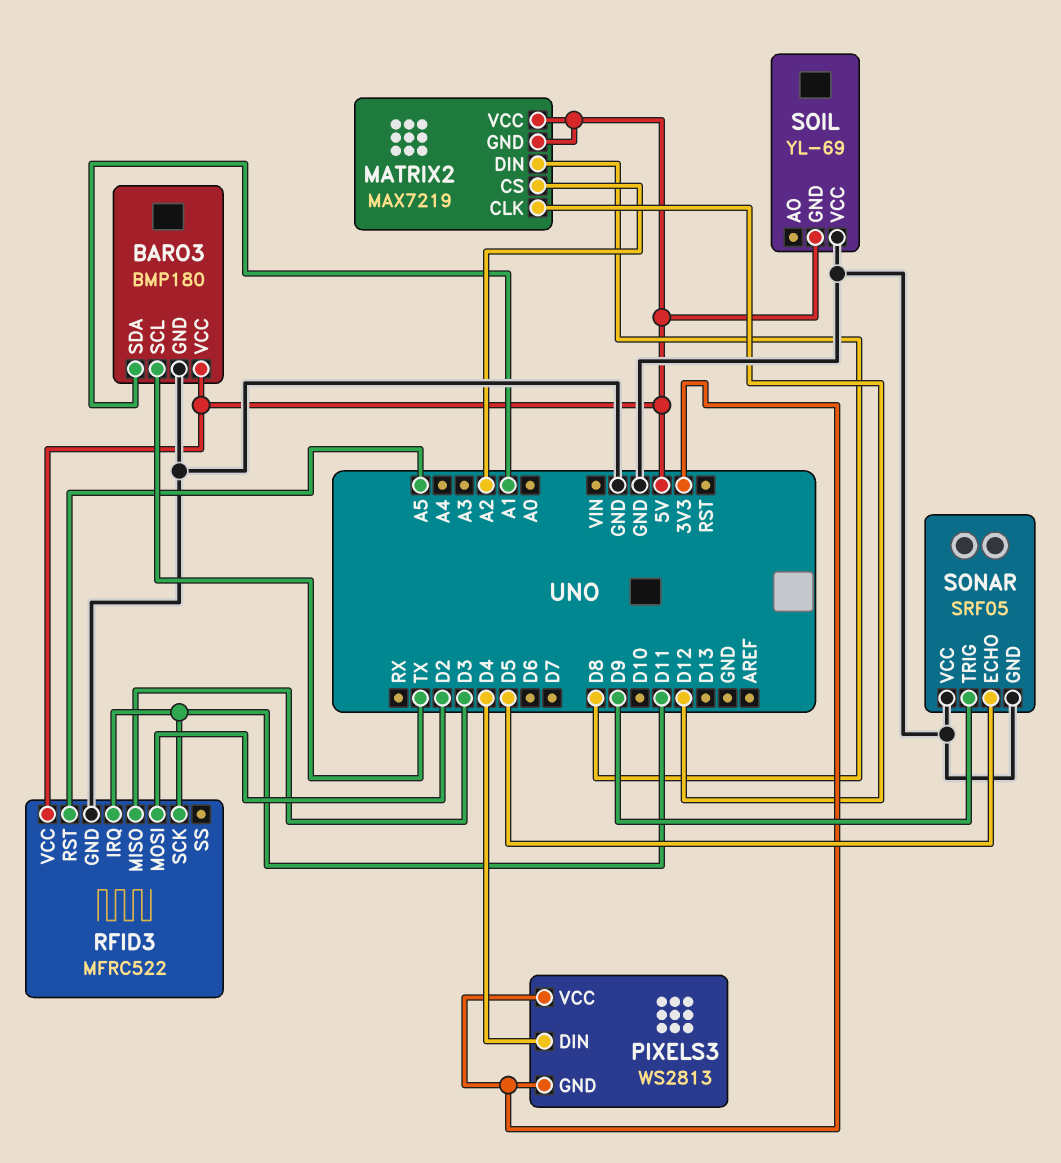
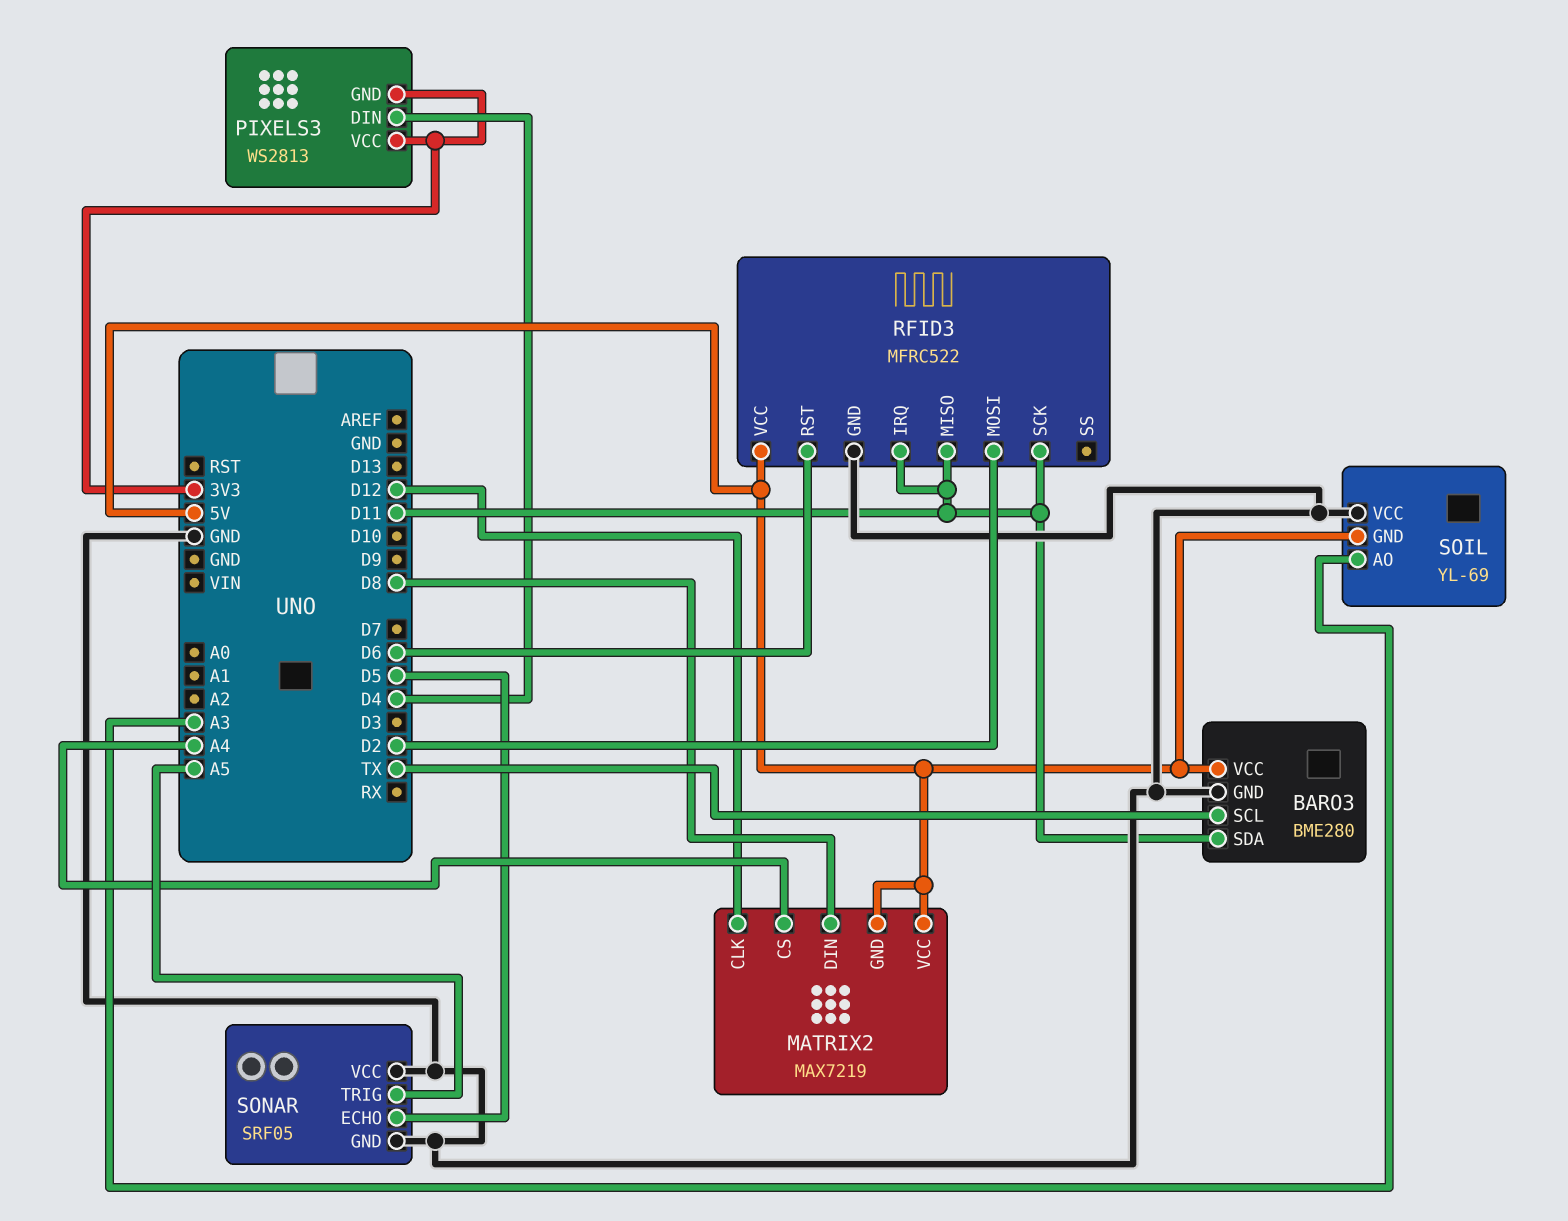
BARO3: BMP180 -> BME280
BARO3 pin SDA: A1 -> D11
MATRIX2 pin CS: A2 -> A4
RFID3 pin MISO: D3 -> D11
RFID3 pin RST: A5 -> D6
SOIL pin AO: none -> A3
SONAR pin TRIG: D9 -> A5

